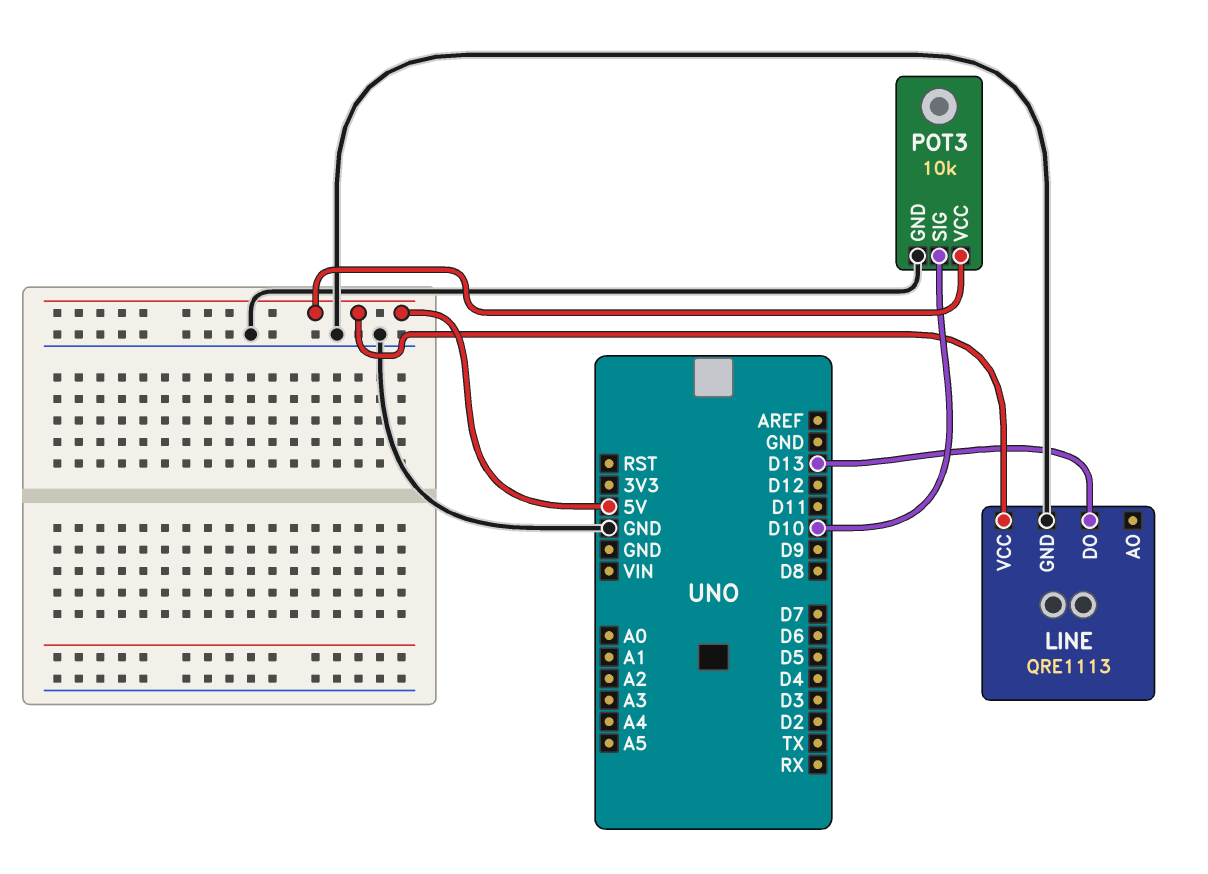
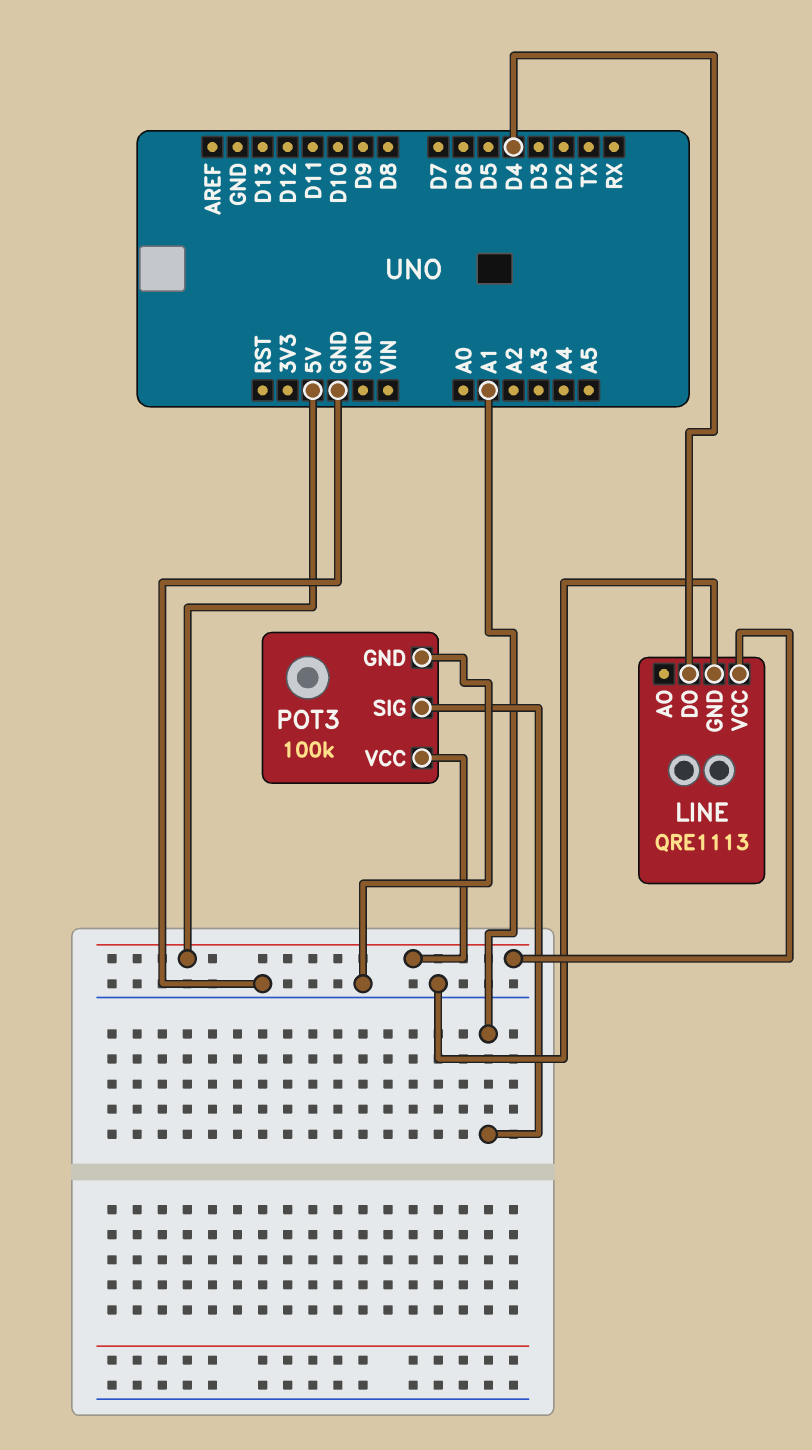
LINE pin DO: D13 -> D4
POT3: 10k -> 100k
POT3 pin SIG: D10 -> A1

